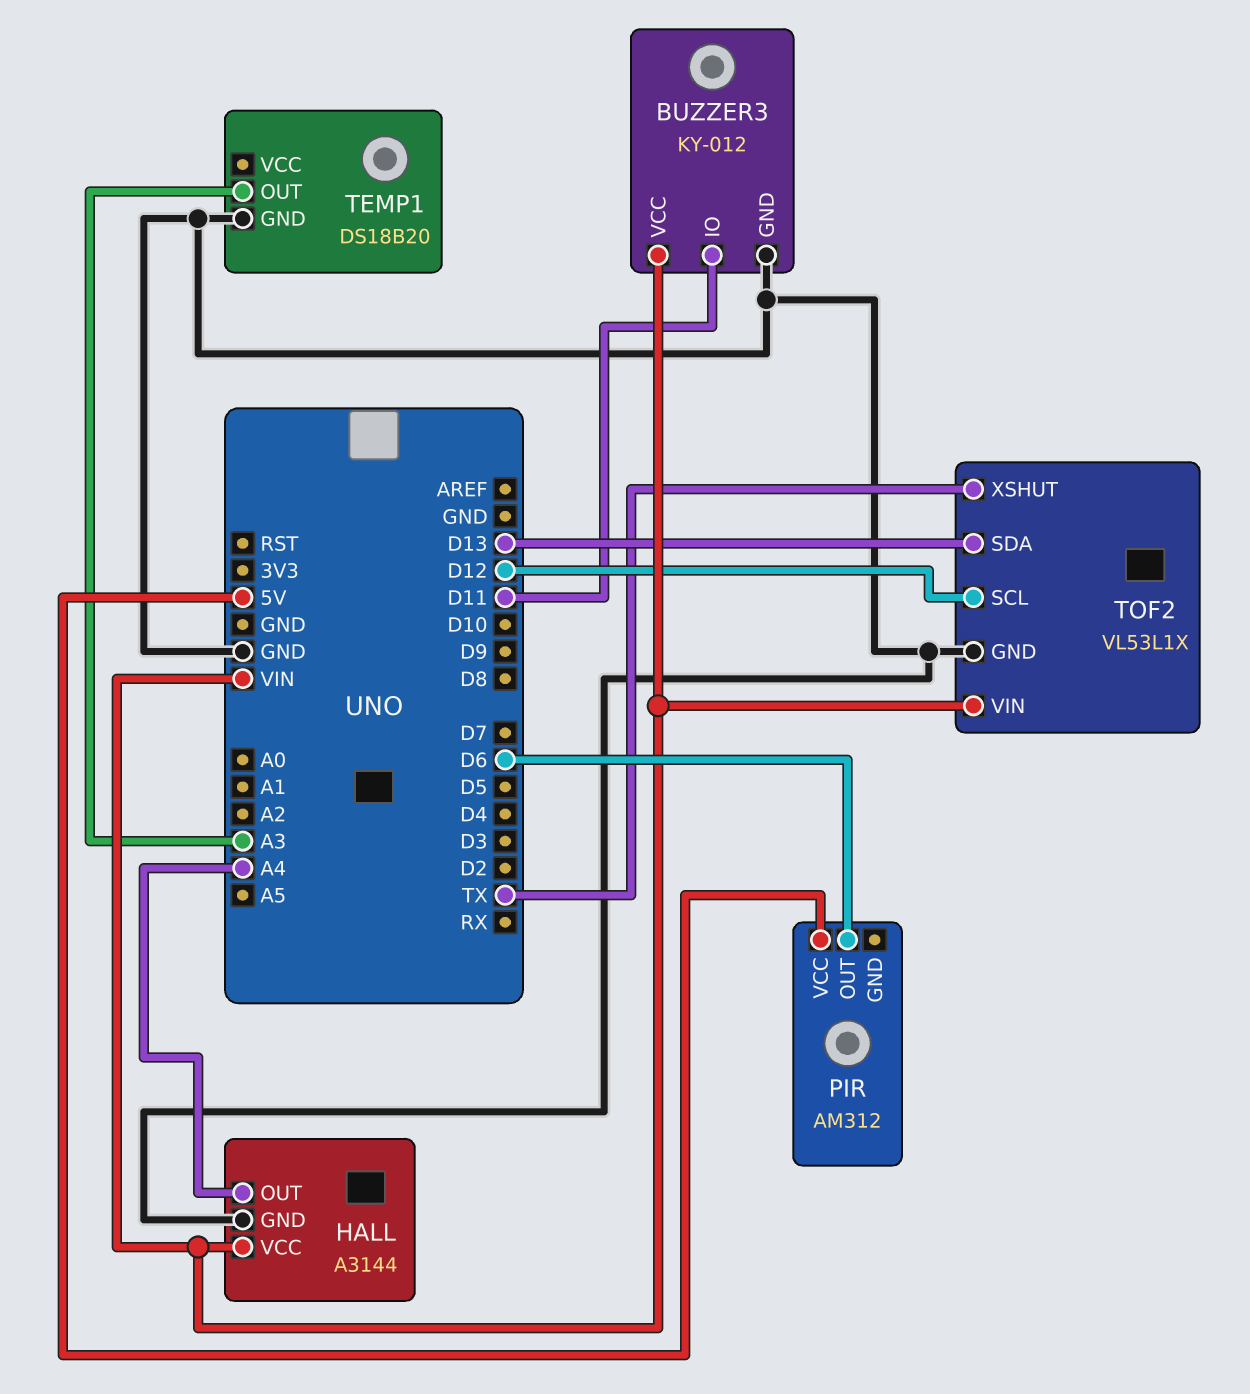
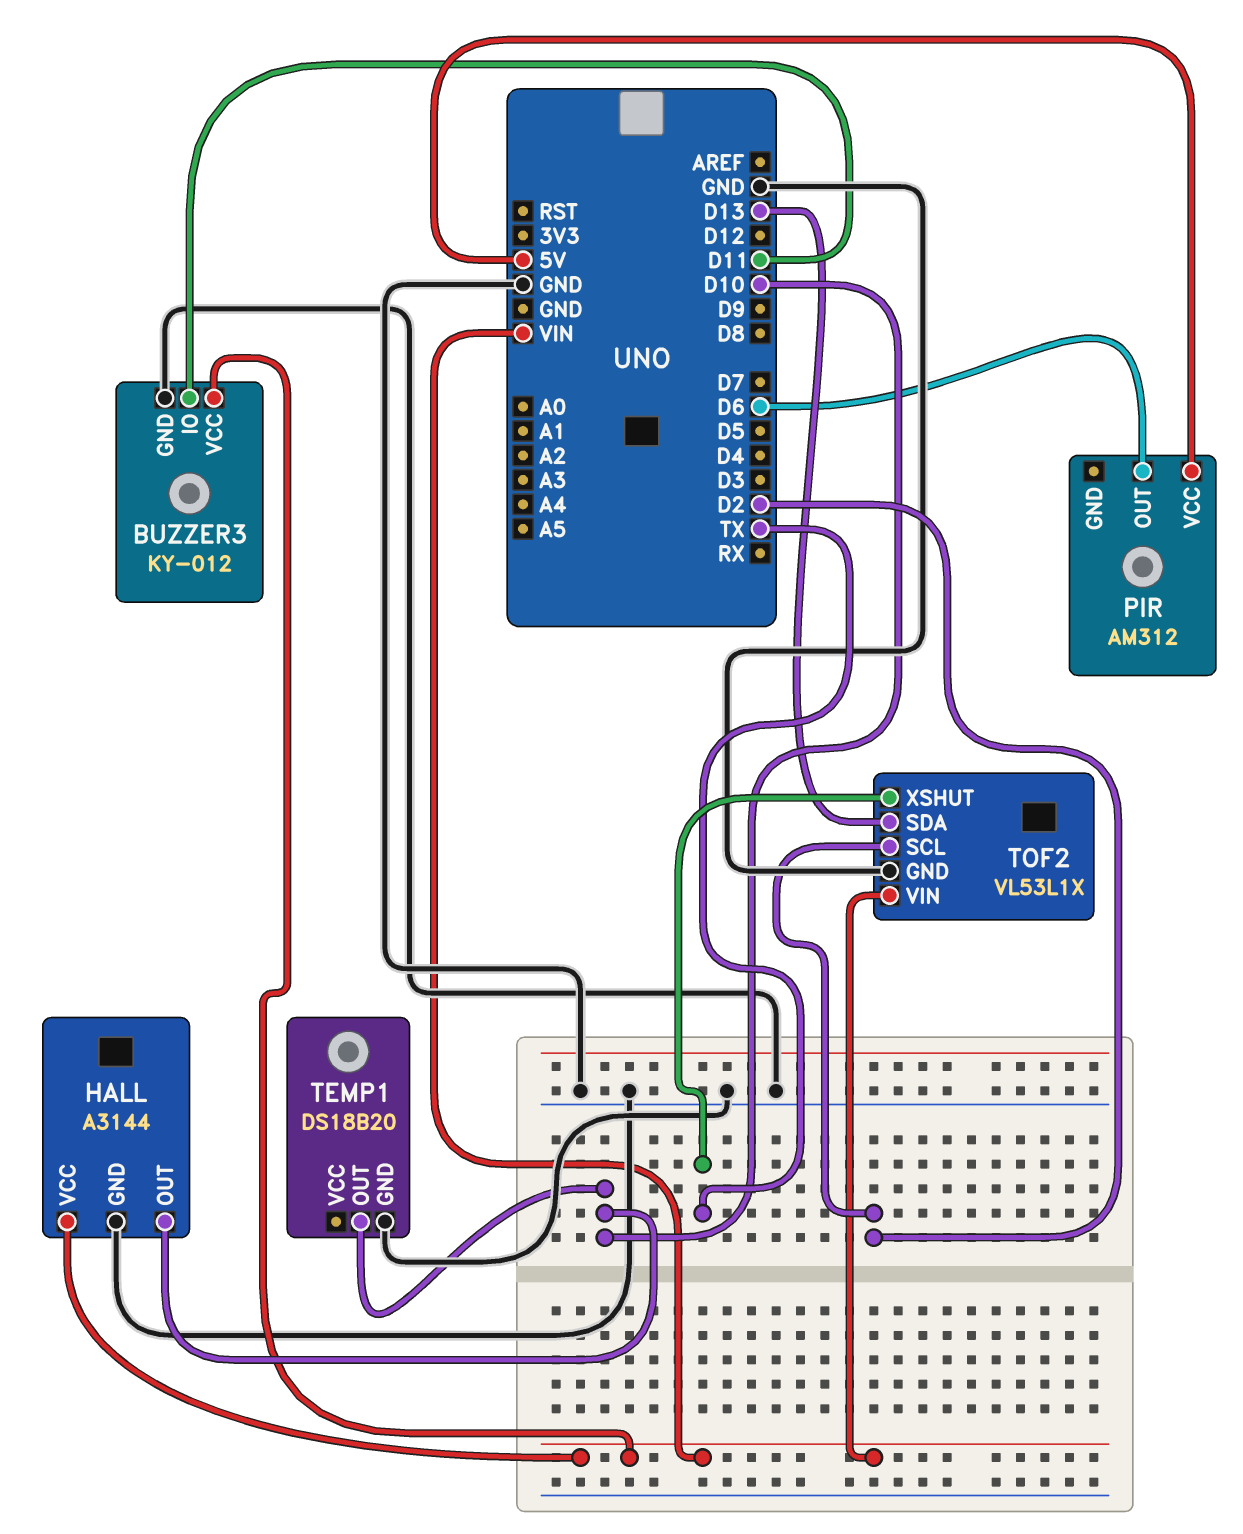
HALL pin OUT: A4 -> D10
TEMP1 pin OUT: A3 -> D10
TOF2 pin SCL: D12 -> D2

